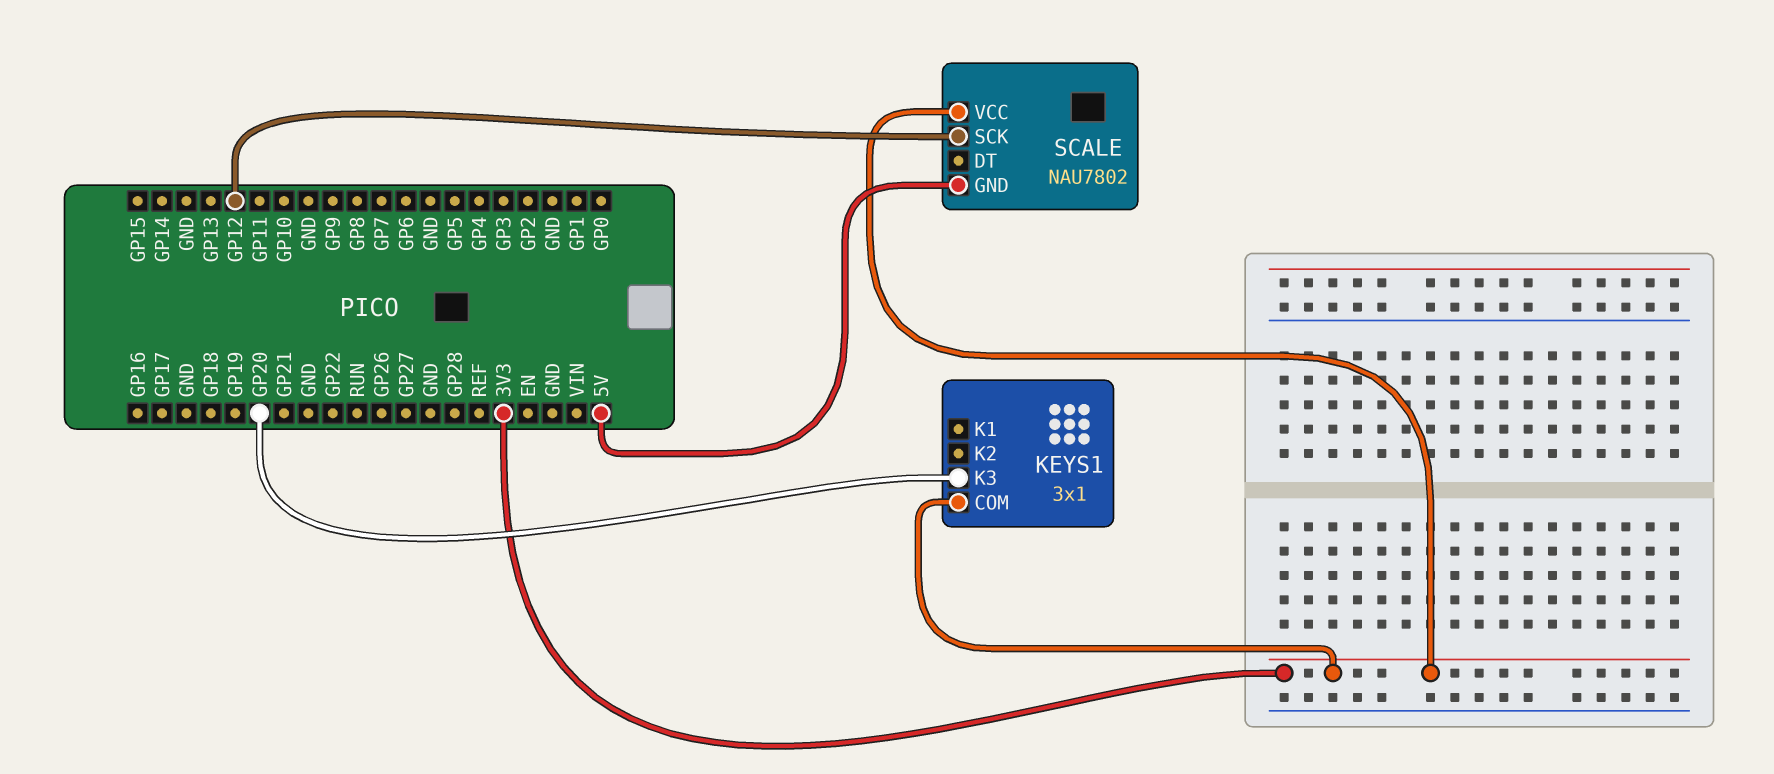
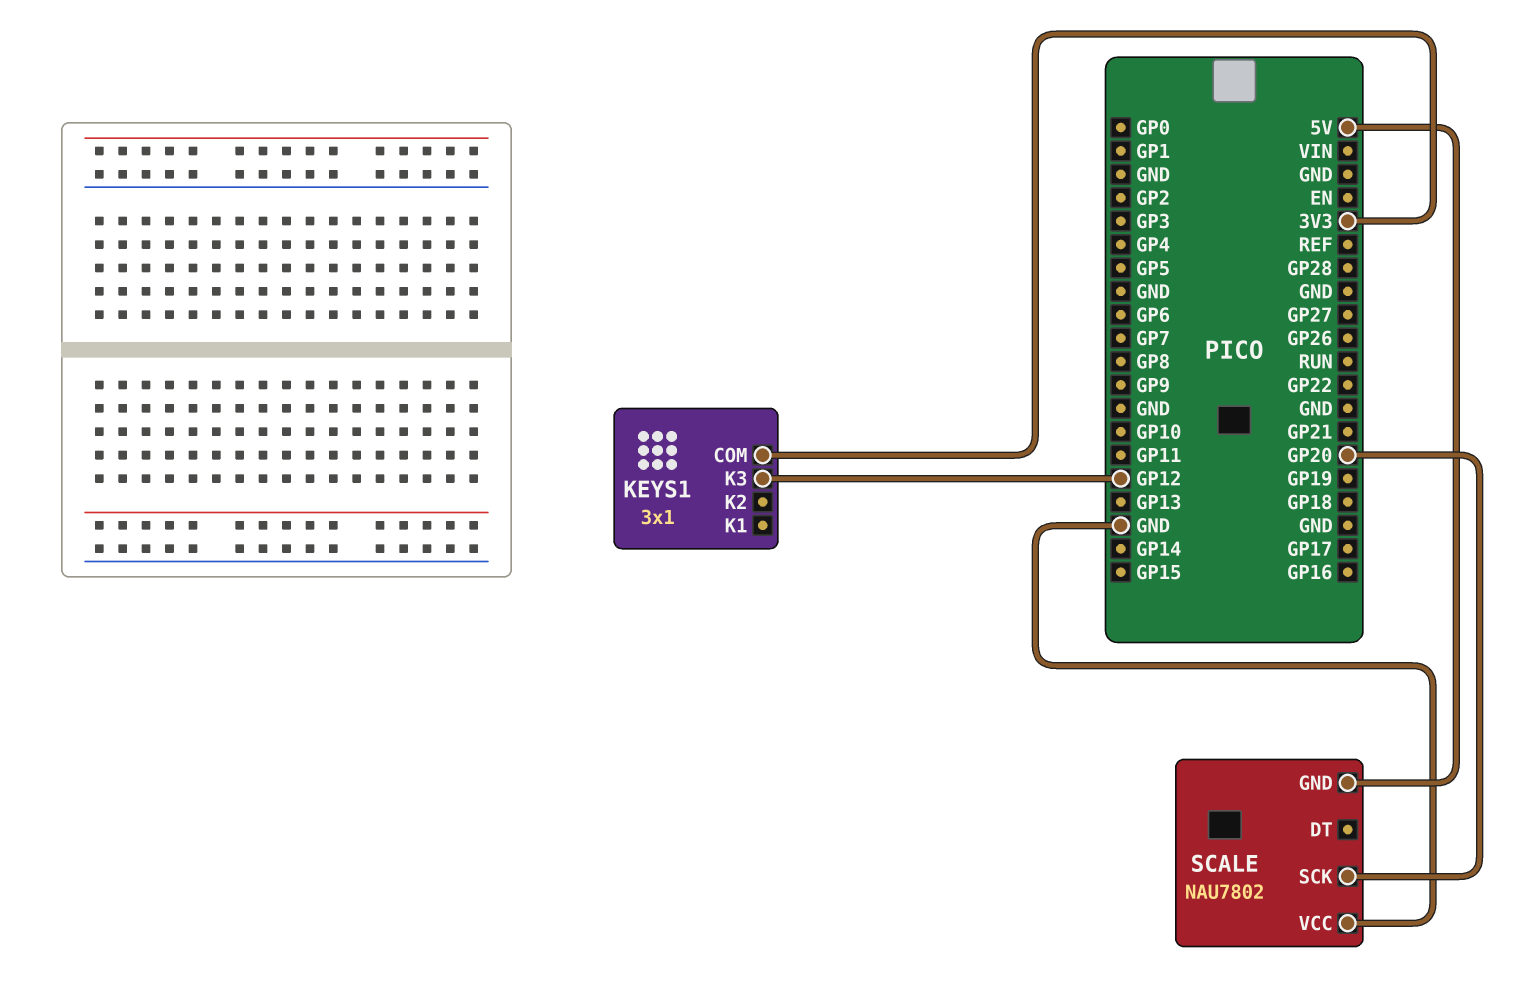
KEYS1 pin K3: GP20 -> GP12
SCALE pin SCK: GP12 -> GP20
SCALE pin VCC: 3V3 -> GND

